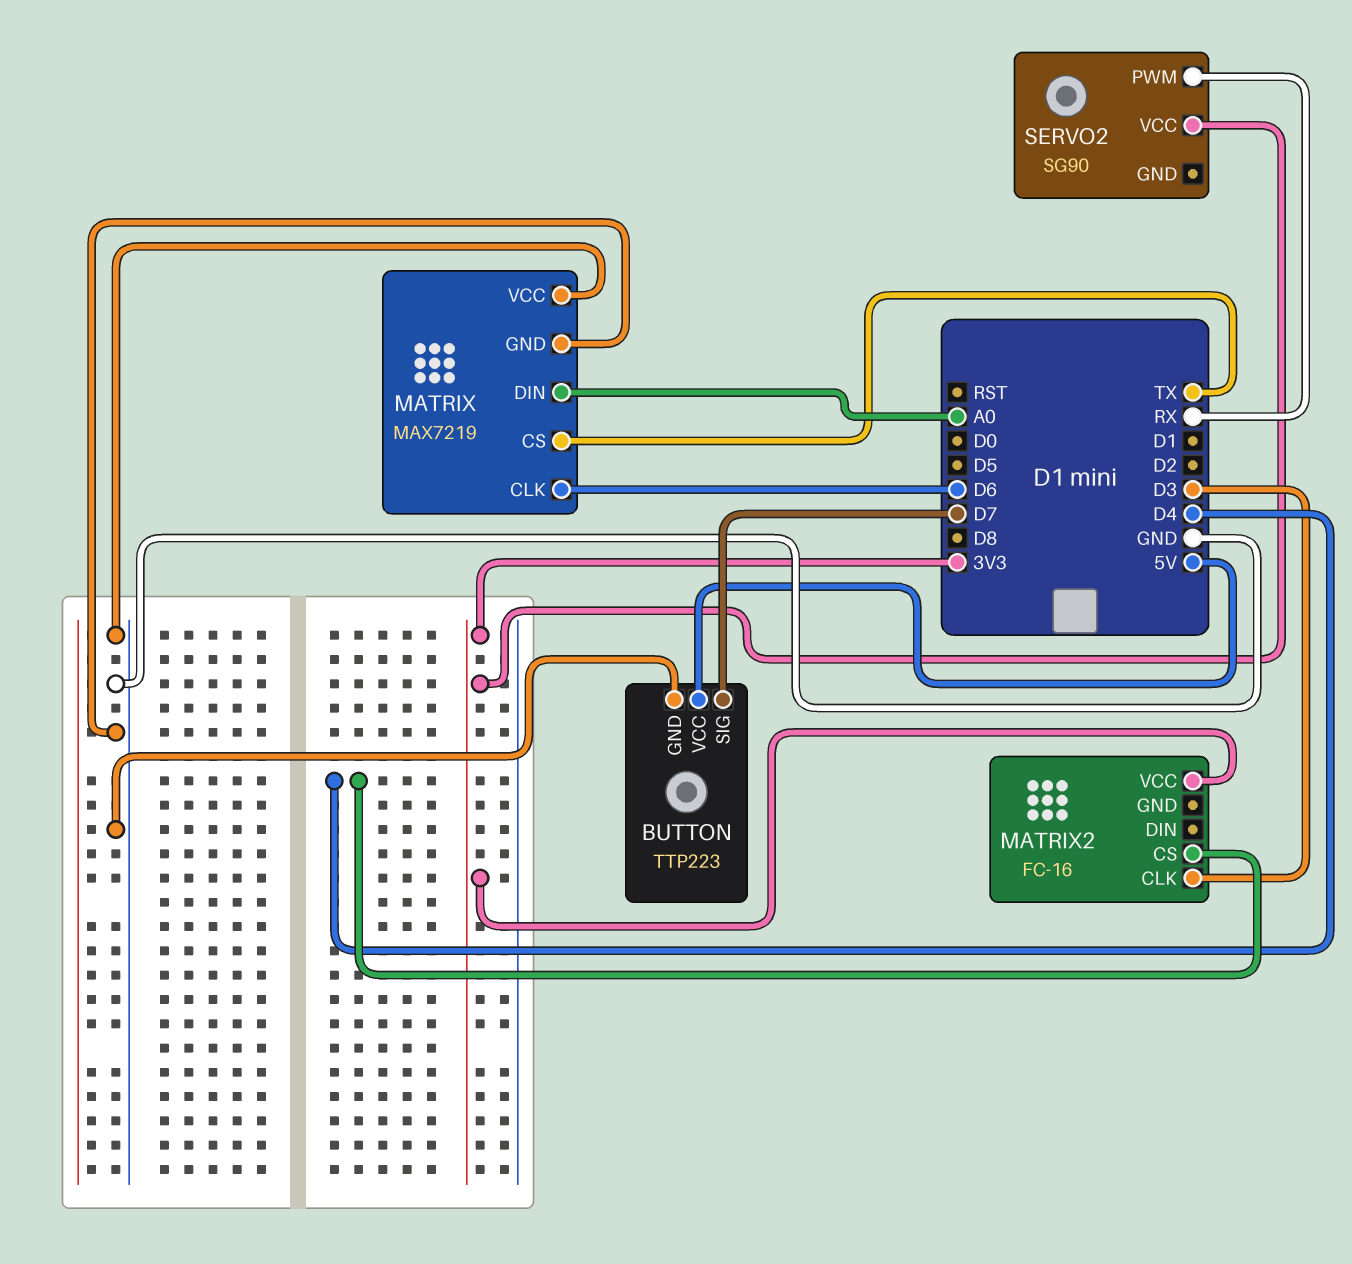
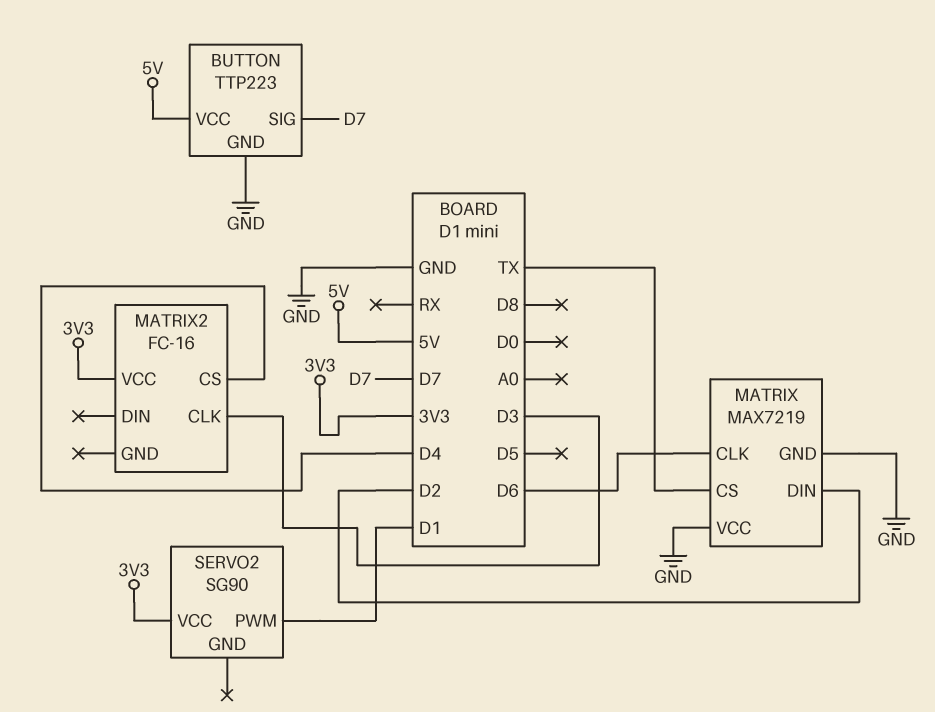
MATRIX pin DIN: A0 -> D2
SERVO2 pin PWM: RX -> D1

